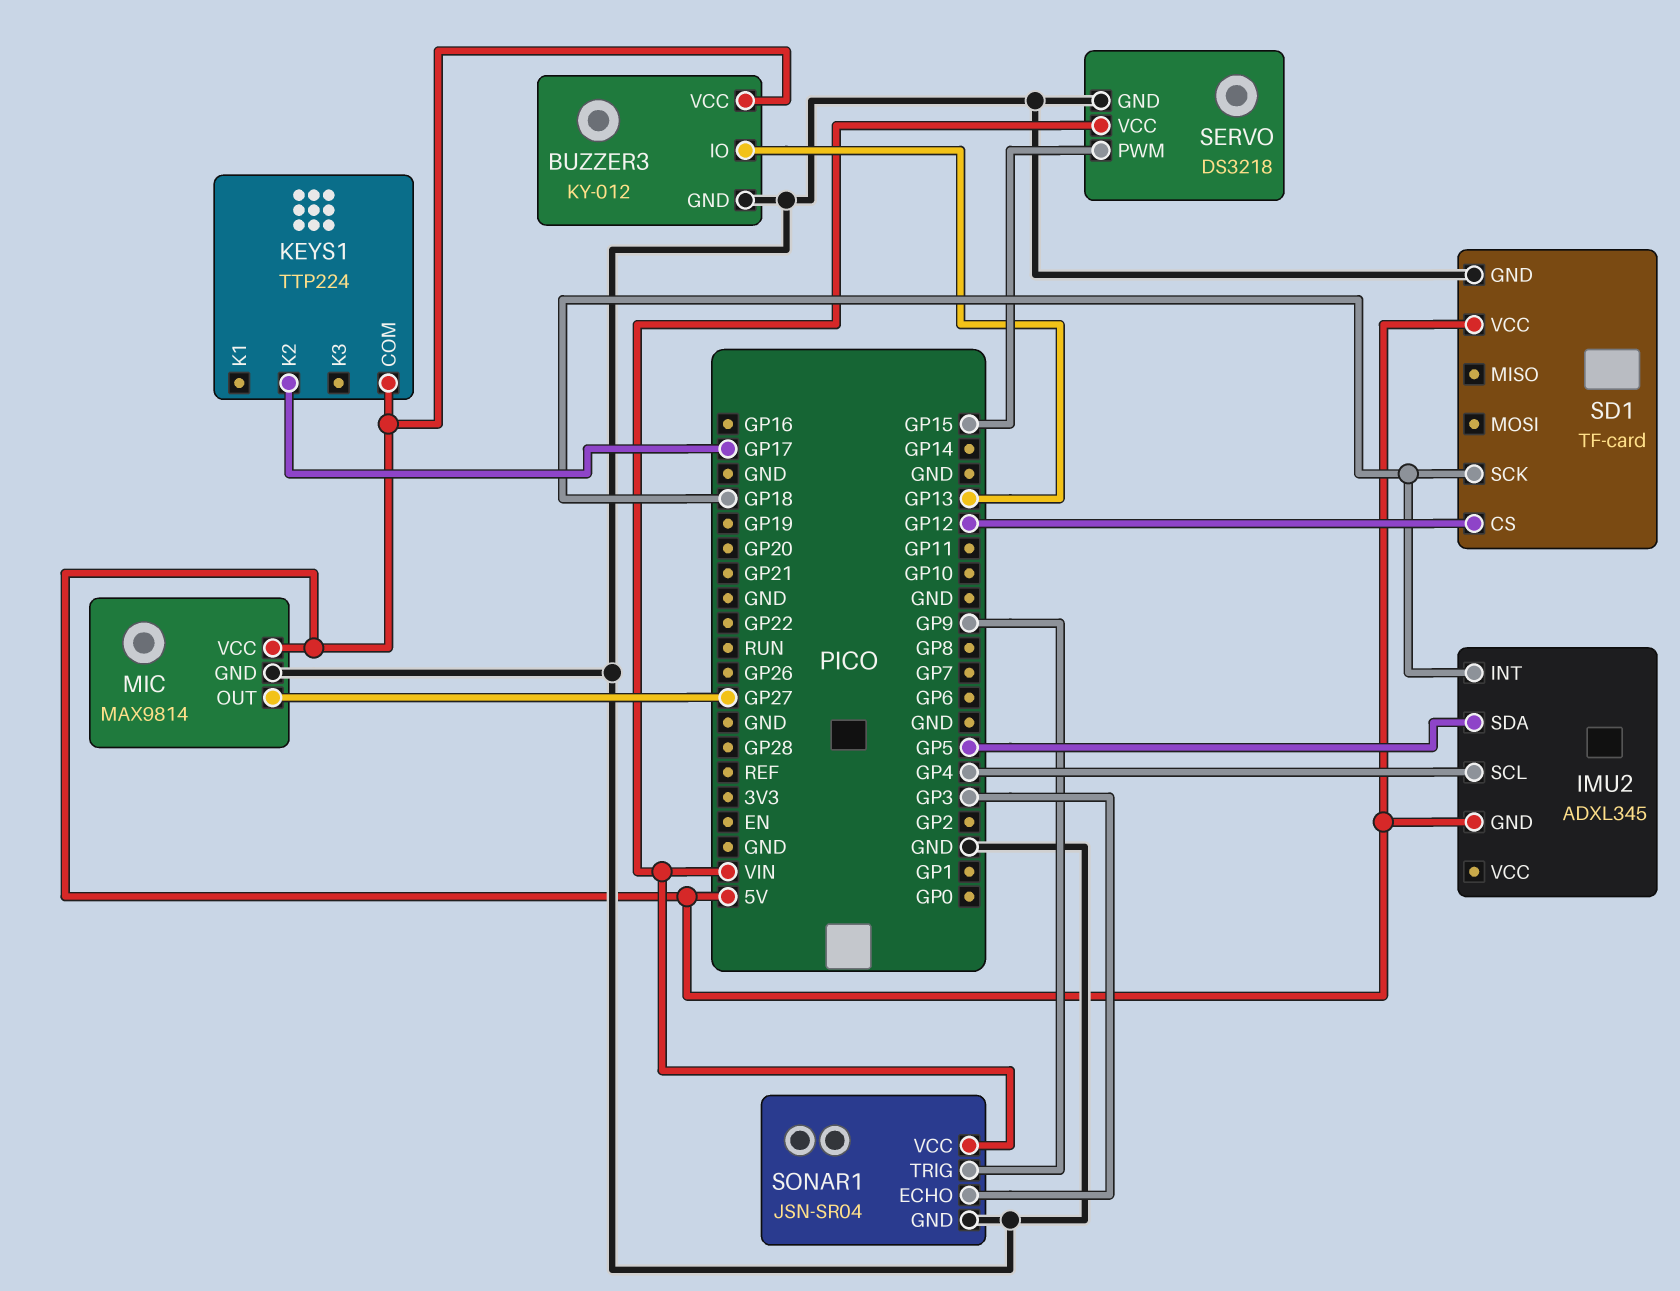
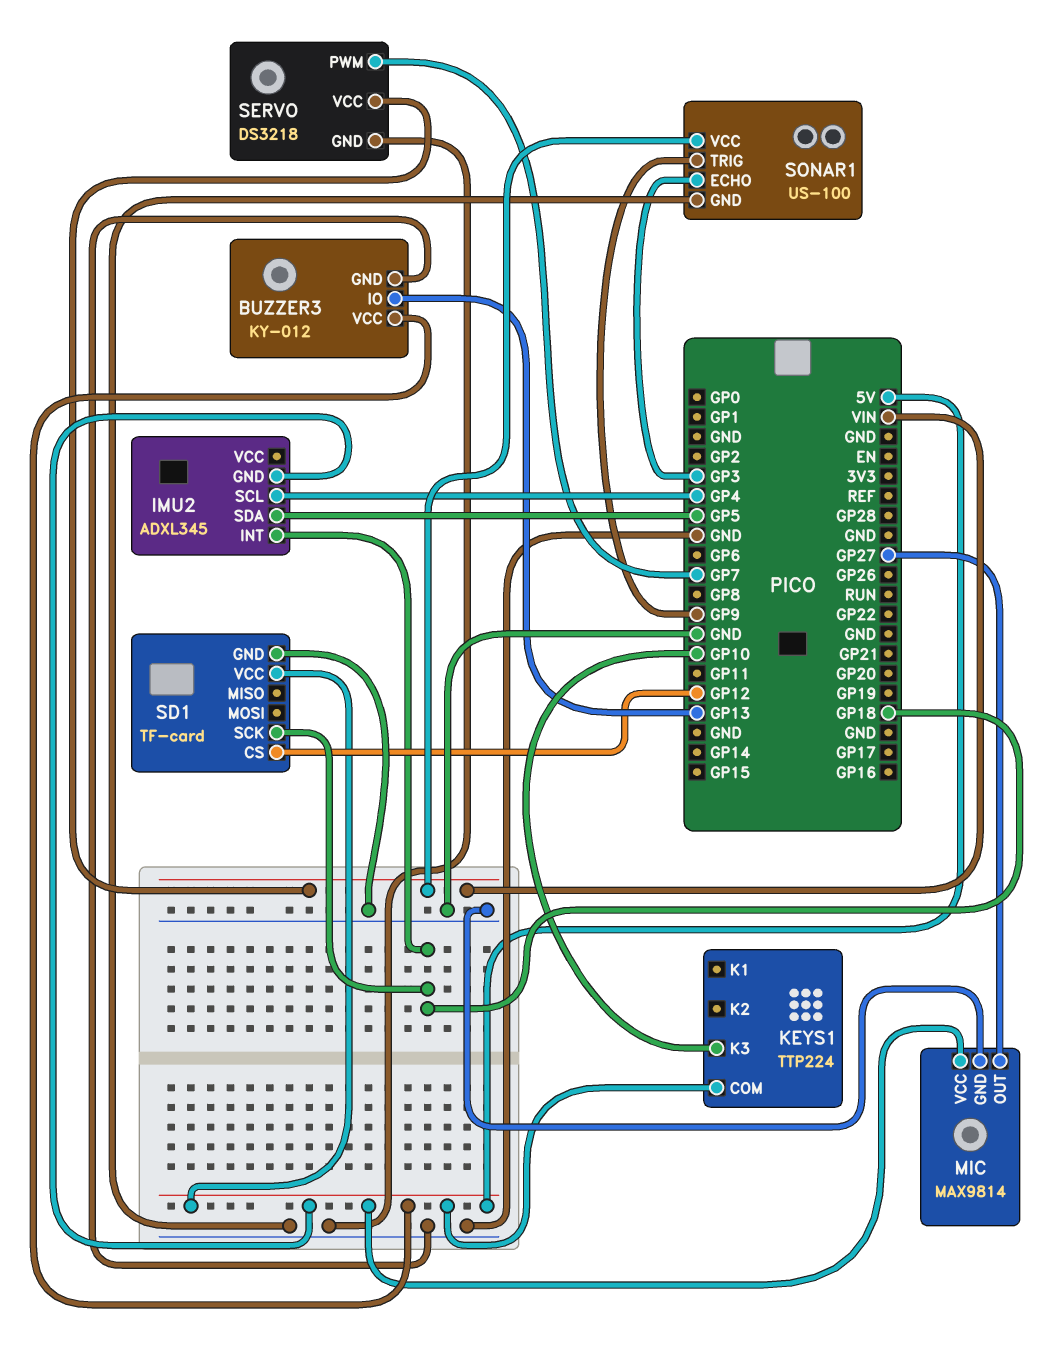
KEYS1 pin K2: GP17 -> none
KEYS1 pin K3: none -> GP10
SERVO pin PWM: GP15 -> GP7
SONAR1: JSN-SR04 -> US-100

